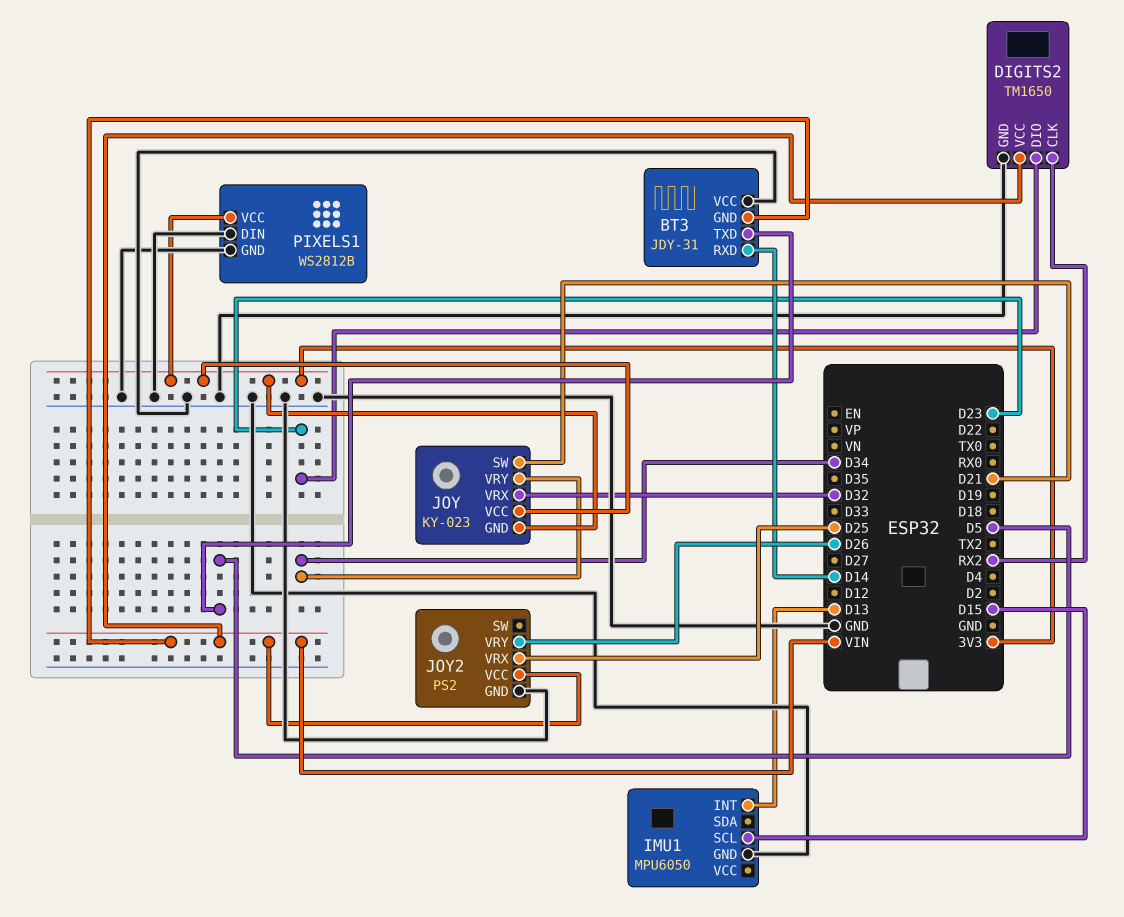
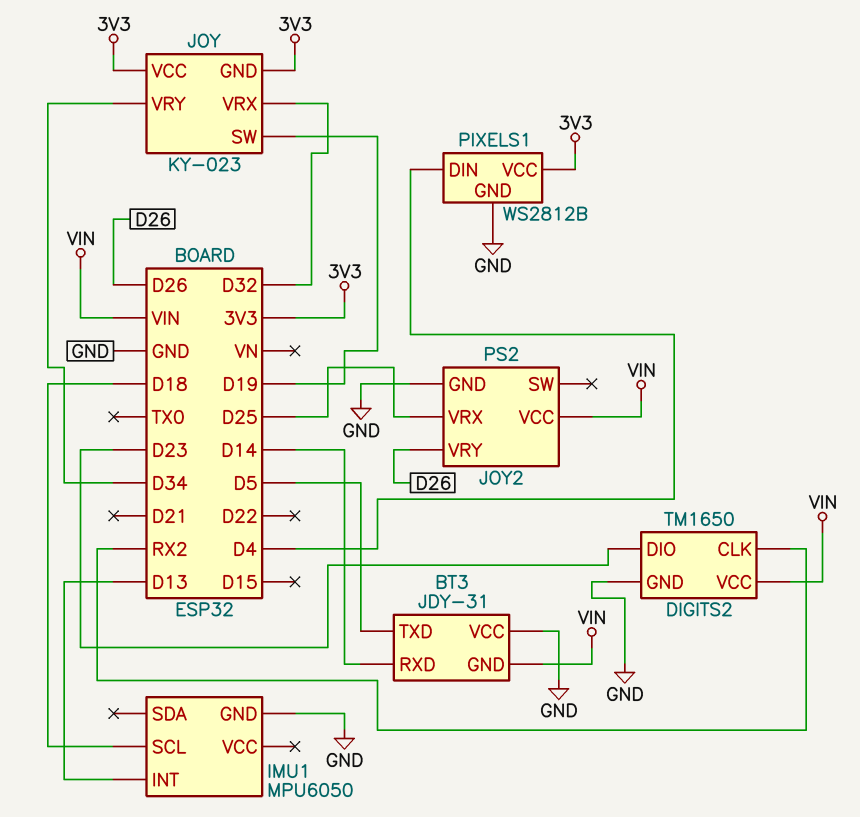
IMU1 pin SCL: D15 -> D18
JOY pin SW: D21 -> D19
PIXELS1 pin DIN: GND -> D4

